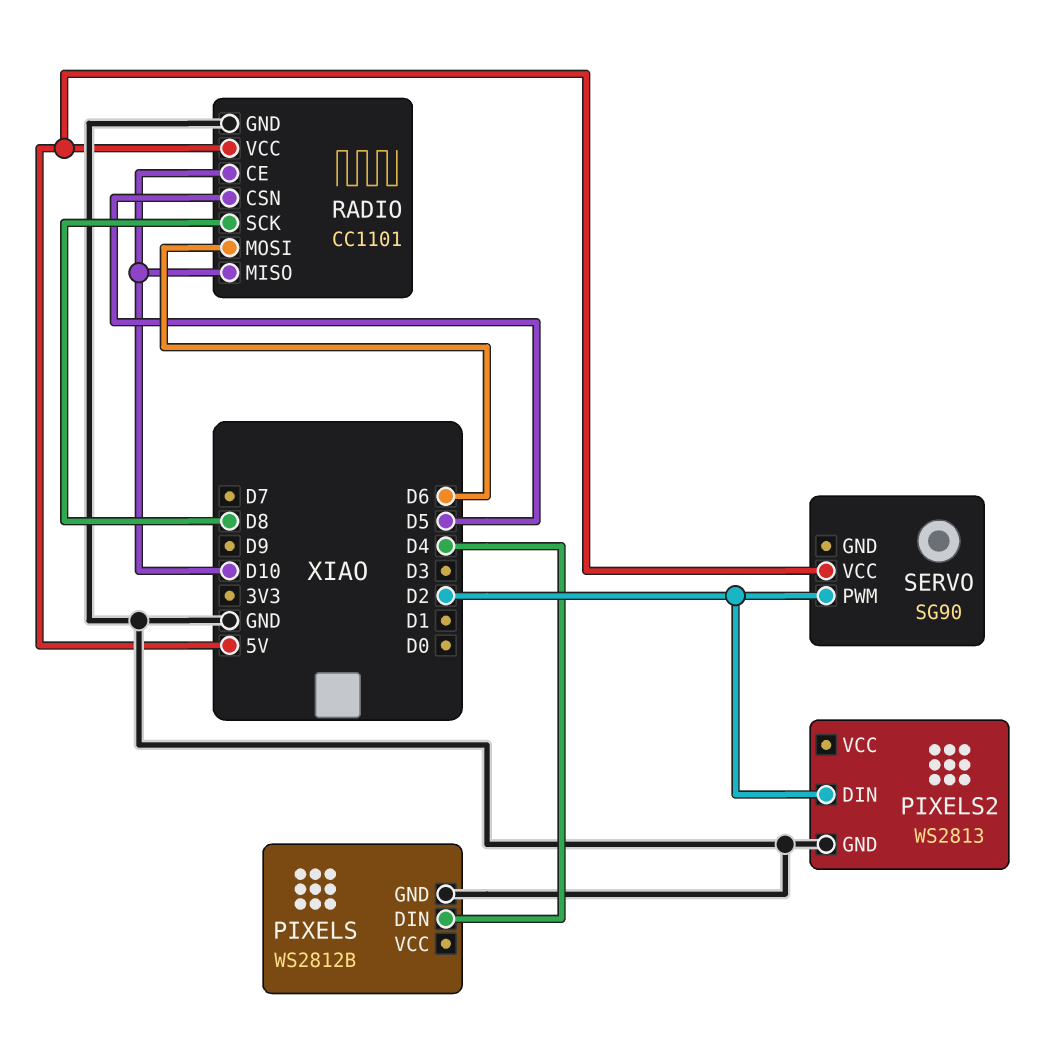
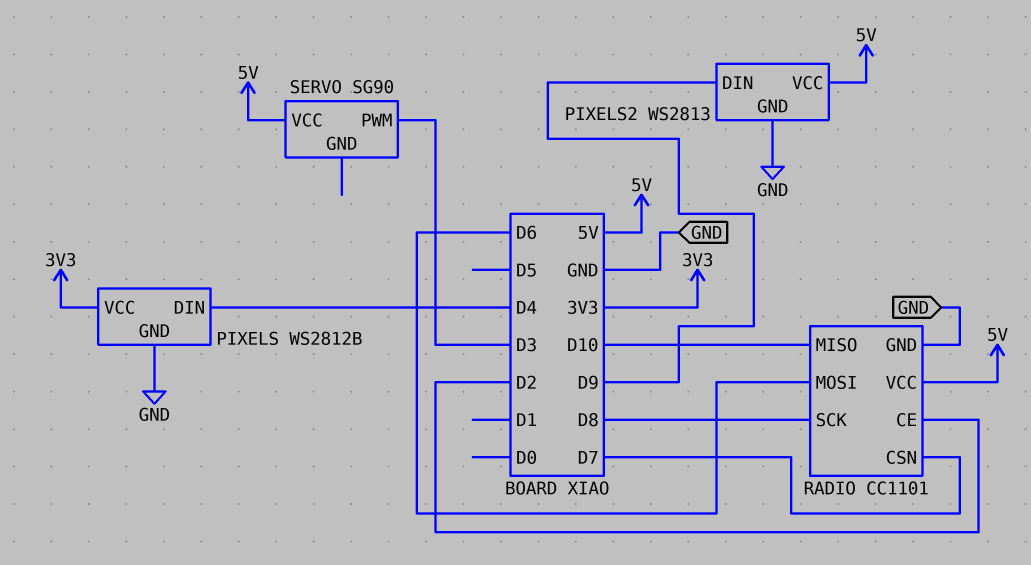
PIXELS pin VCC: none -> 3V3
PIXELS2 pin DIN: D2 -> D9
PIXELS2 pin VCC: none -> 5V
RADIO pin CE: D10 -> D2
RADIO pin CSN: D5 -> D7
SERVO pin PWM: D2 -> D3

